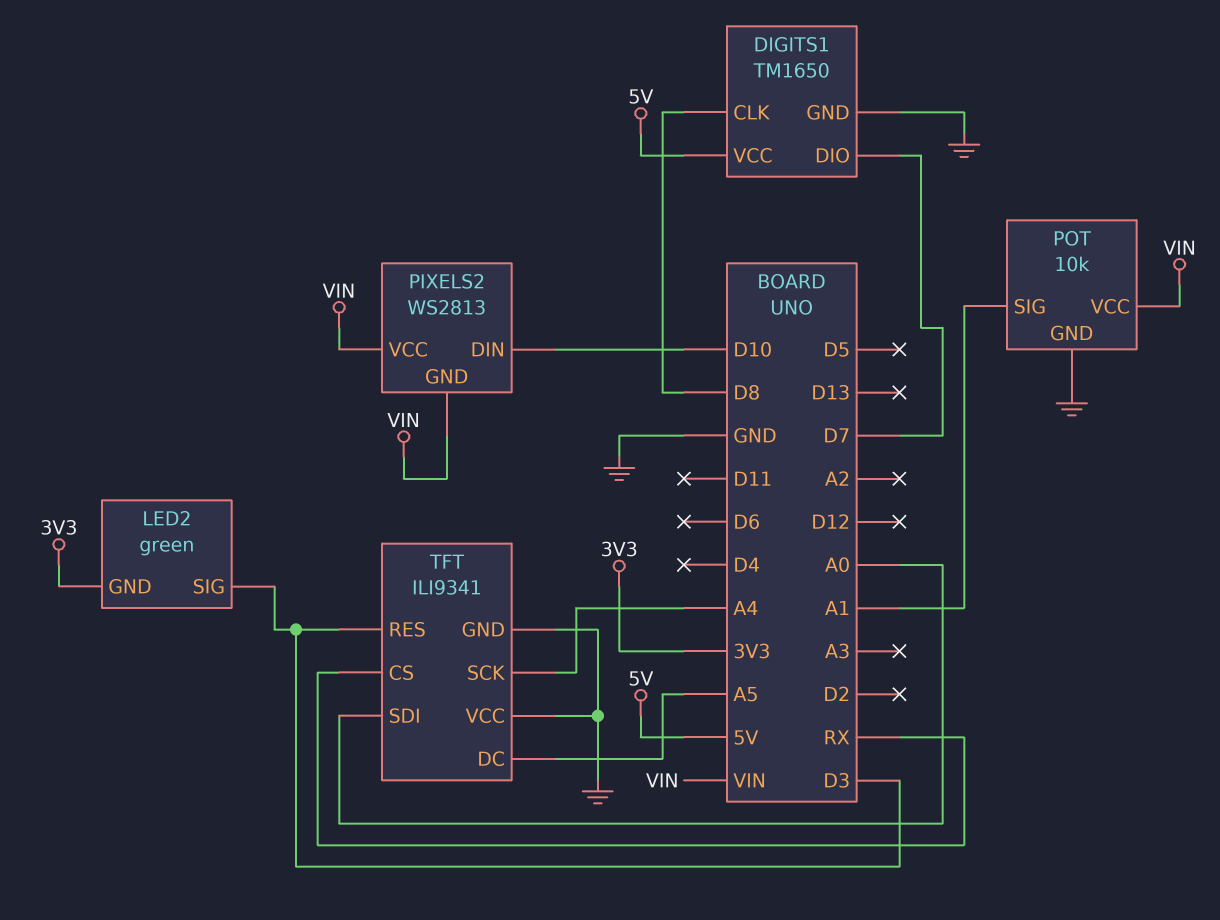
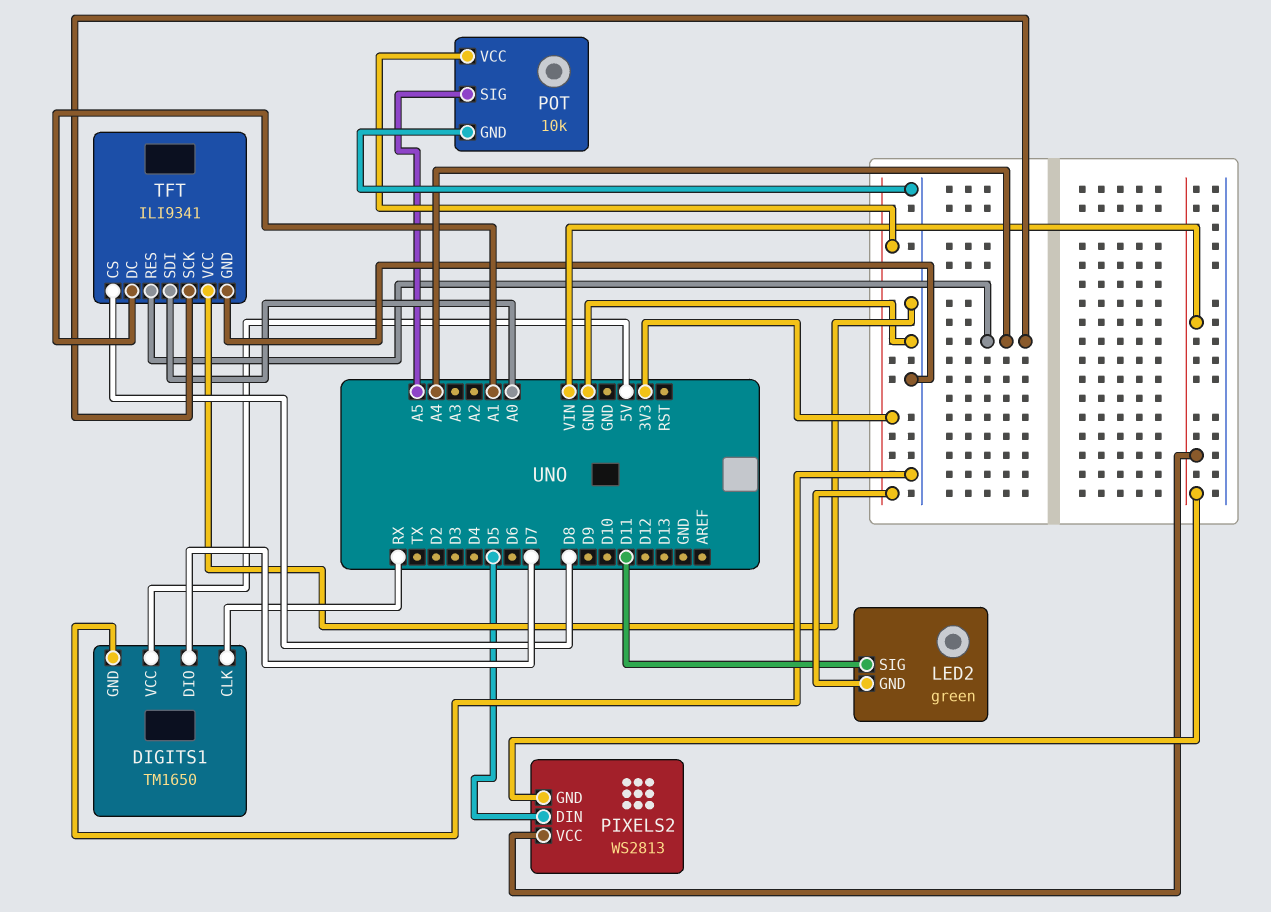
DIGITS1 pin CLK: D8 -> RX
LED2 pin SIG: D3 -> D11
PIXELS2 pin DIN: D10 -> D5
POT pin SIG: A1 -> A5
POT pin VCC: VIN -> 3V3
TFT pin CS: RX -> D8
TFT pin DC: A5 -> A1
TFT pin RES: D3 -> A4

